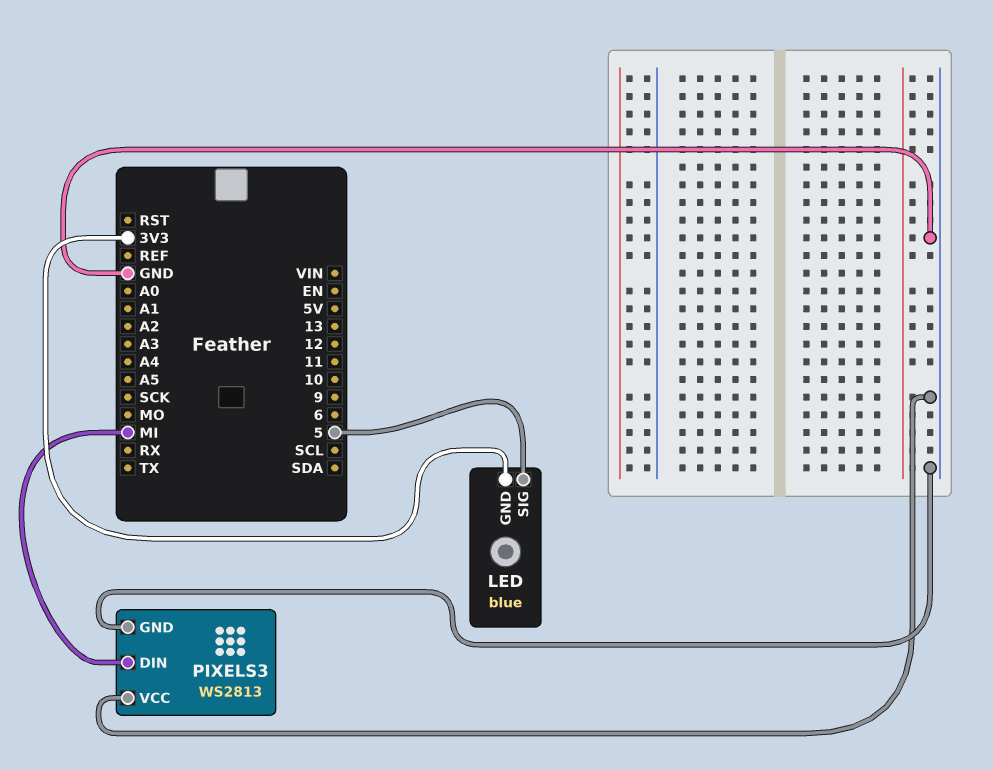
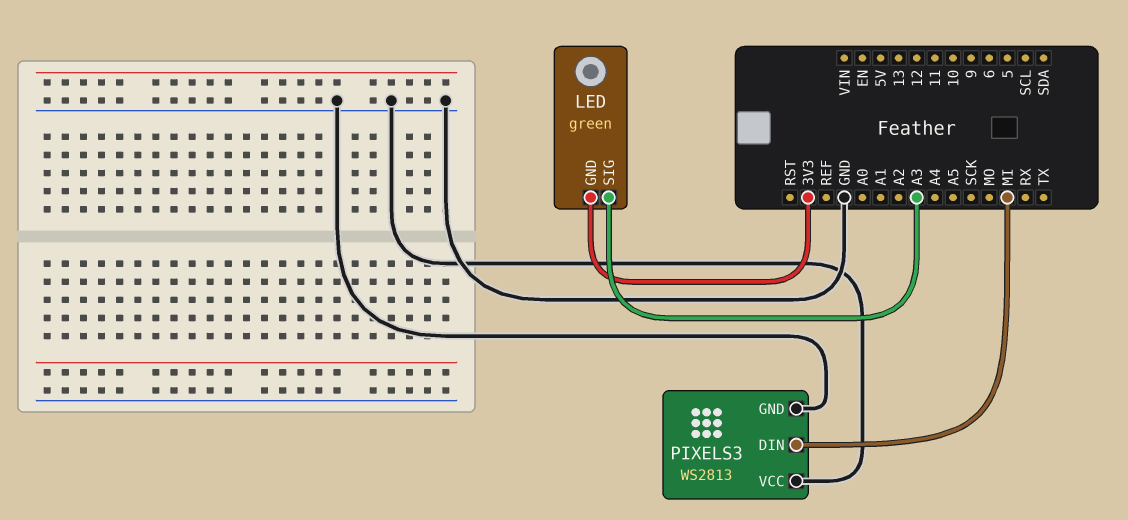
LED: blue -> green
LED pin SIG: 5 -> A3

